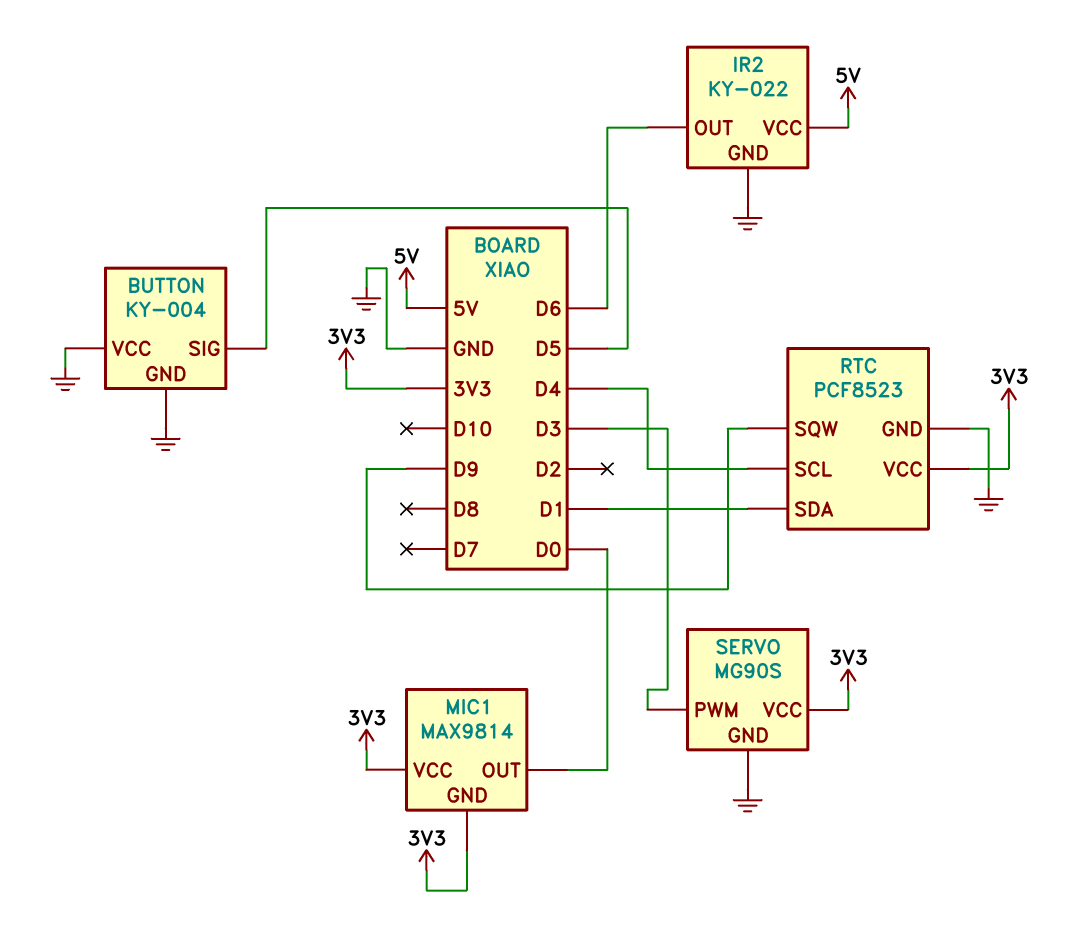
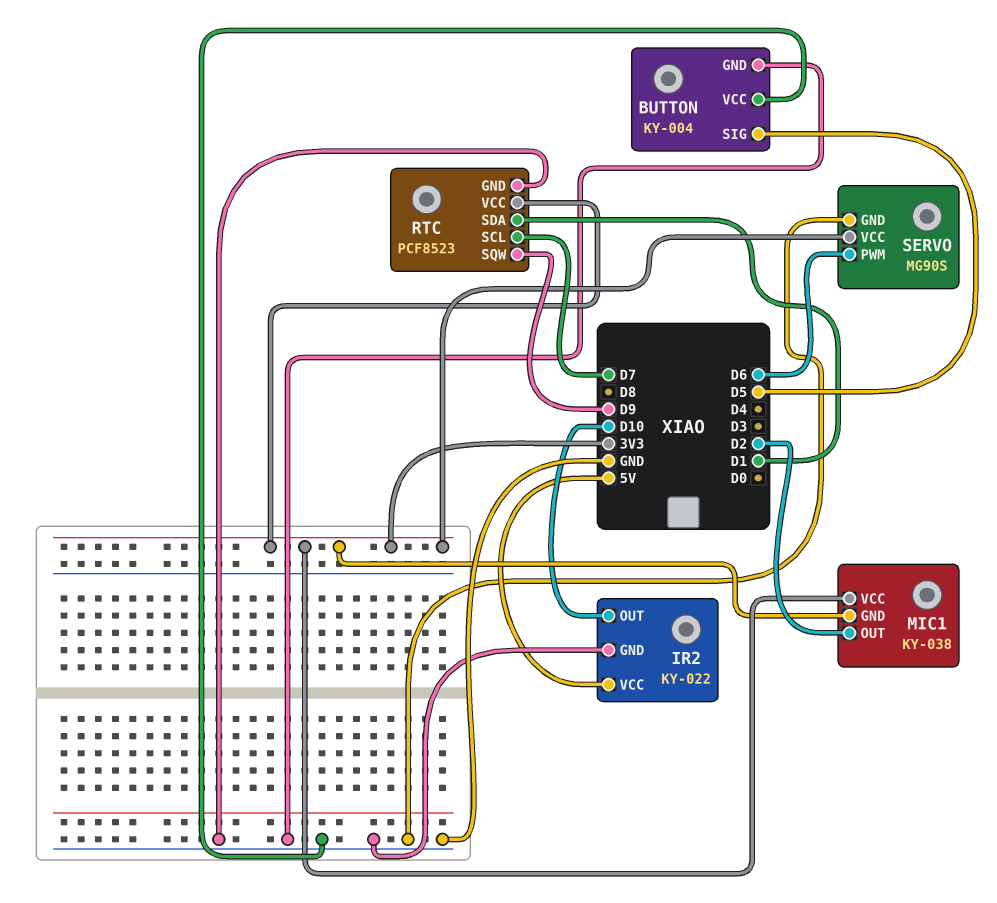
IR2 pin OUT: D6 -> D10
MIC1: MAX9814 -> KY-038
MIC1 pin OUT: D0 -> D2
RTC pin SCL: D4 -> D7
SERVO pin PWM: D3 -> D6

